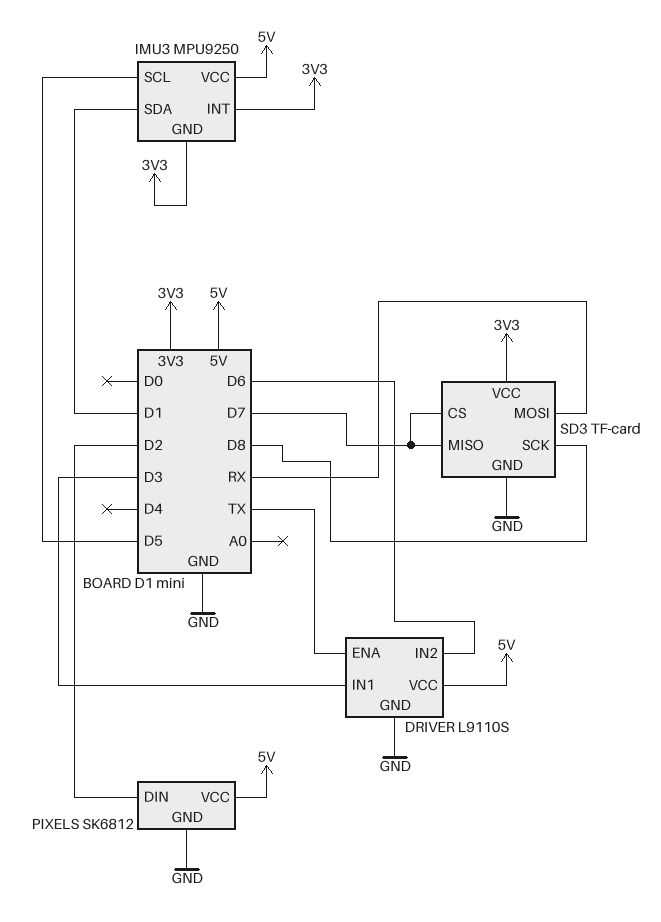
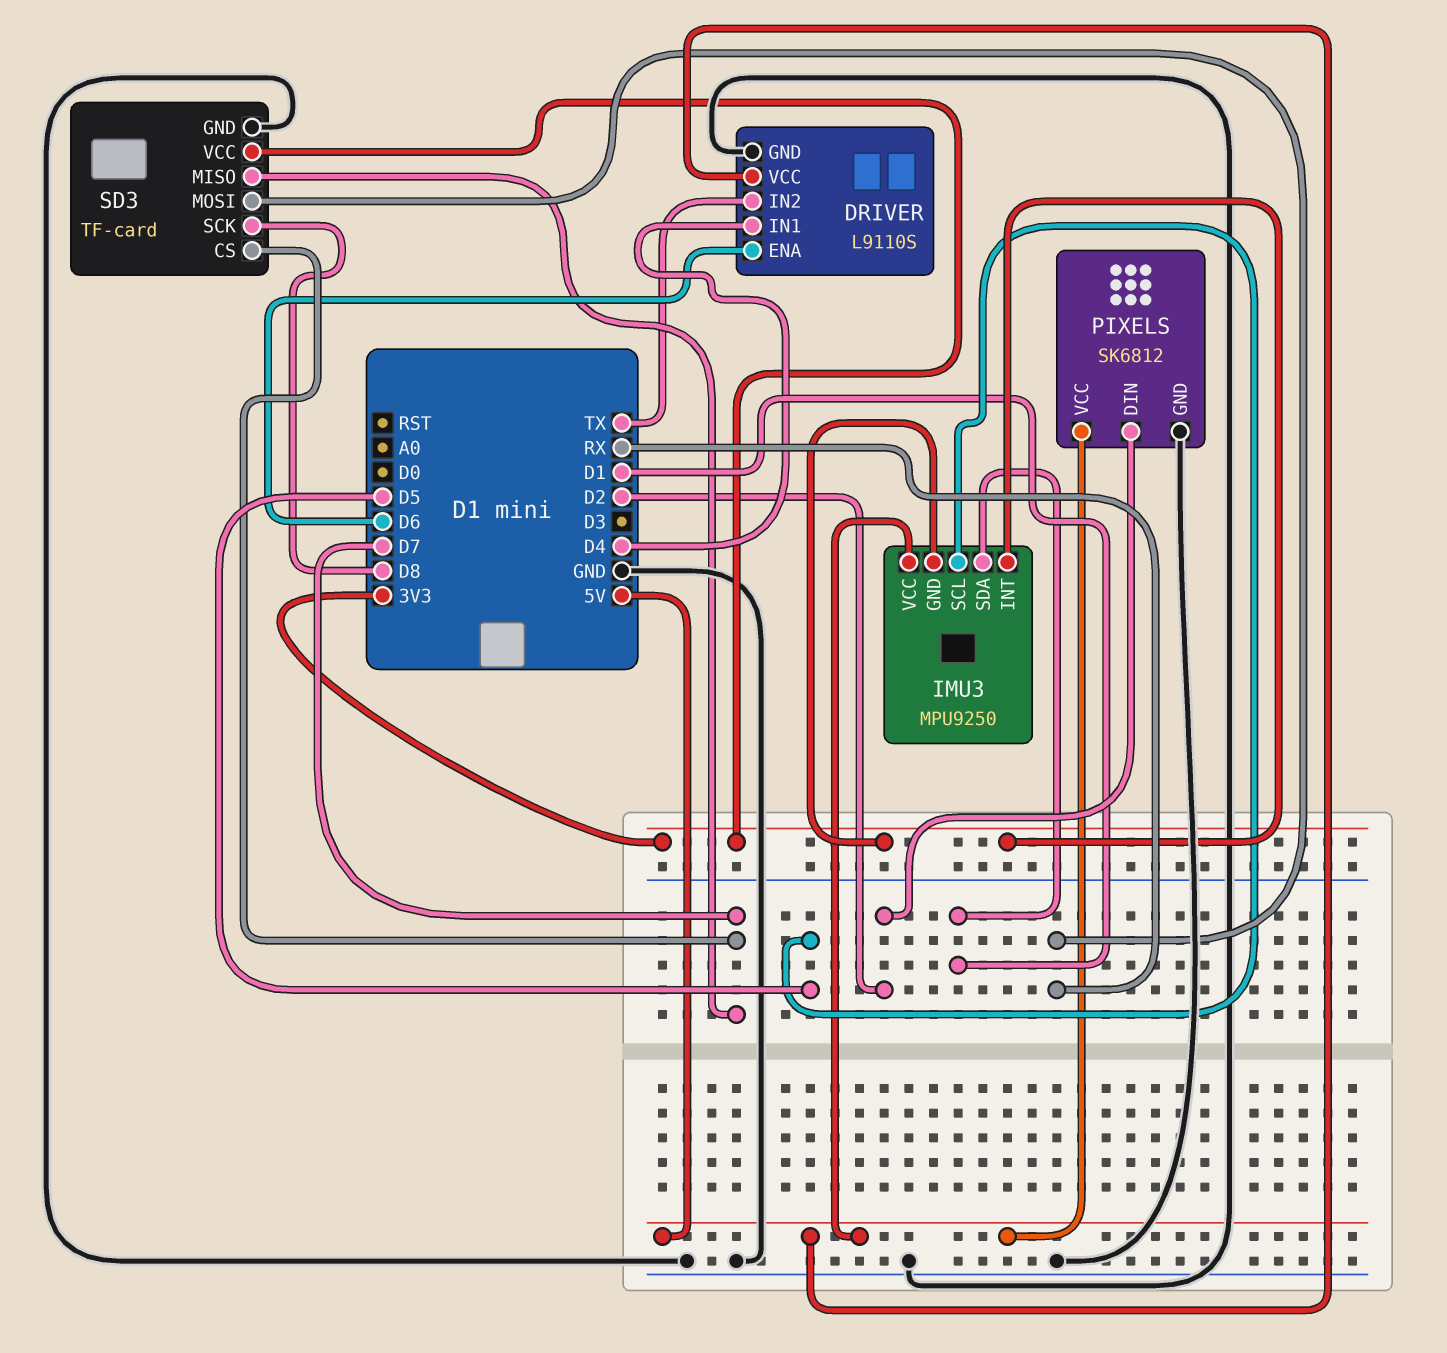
DRIVER pin ENA: TX -> D6
DRIVER pin IN1: D3 -> D4
DRIVER pin IN2: D6 -> TX

